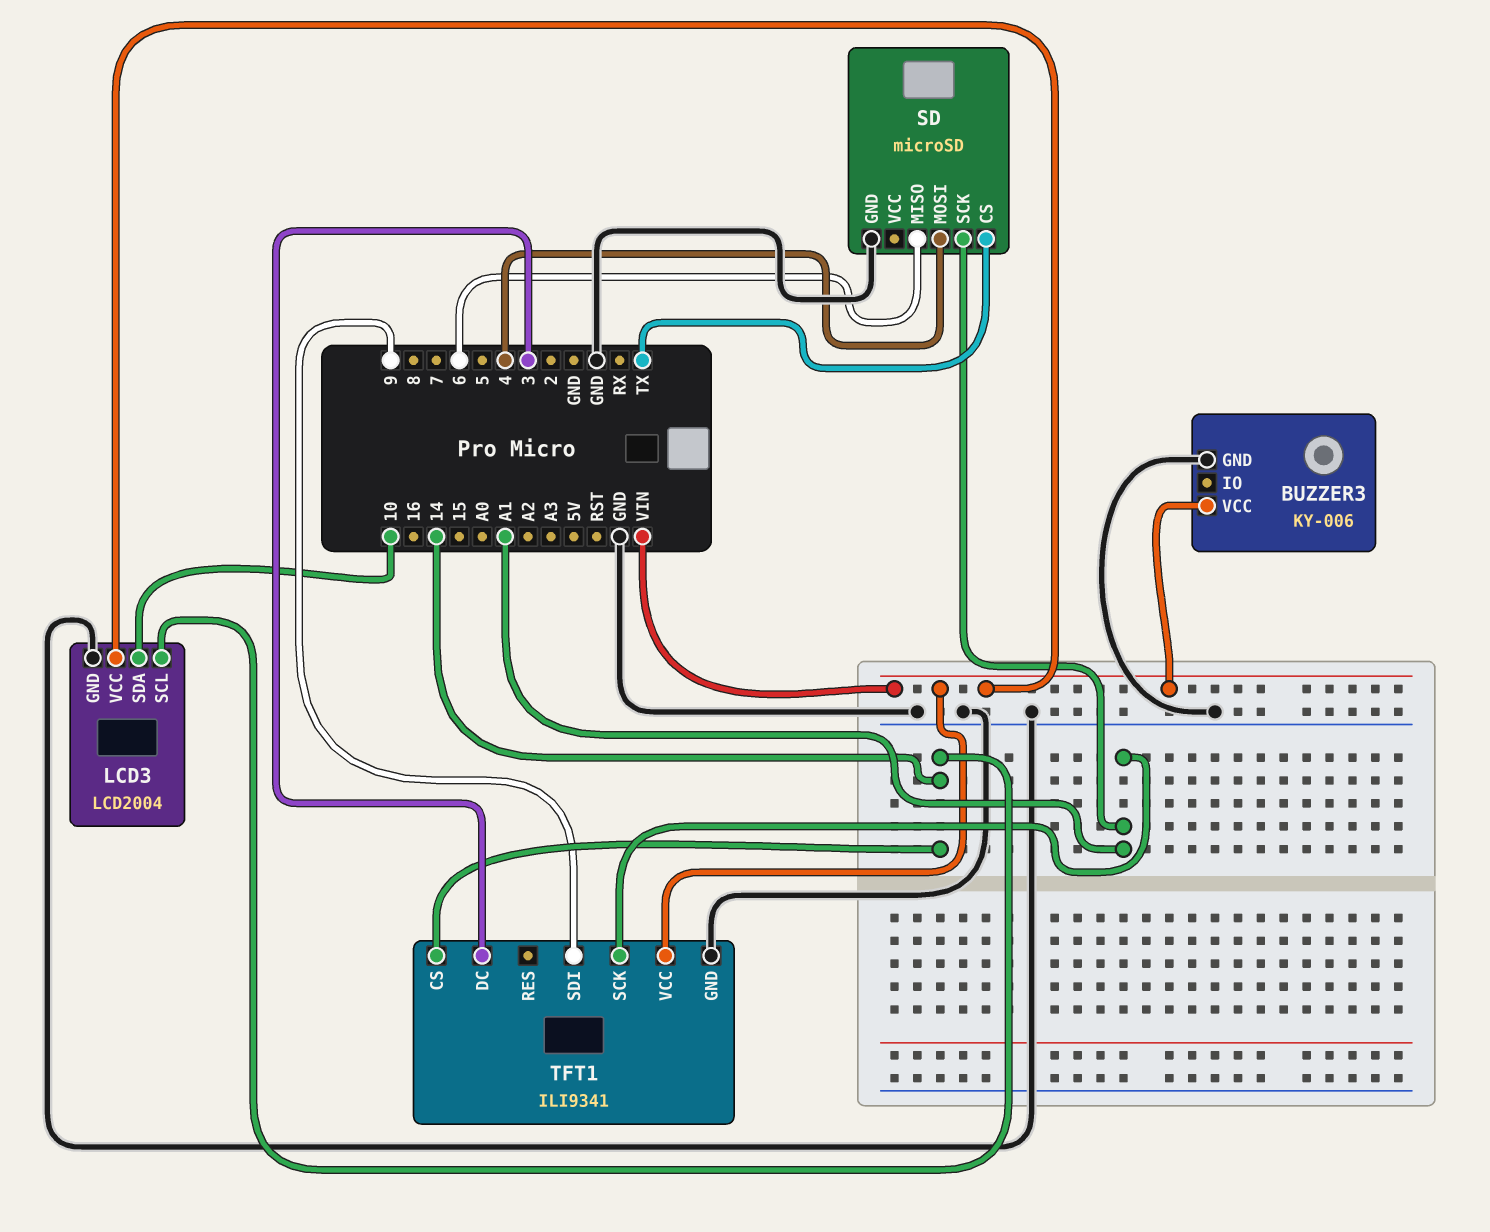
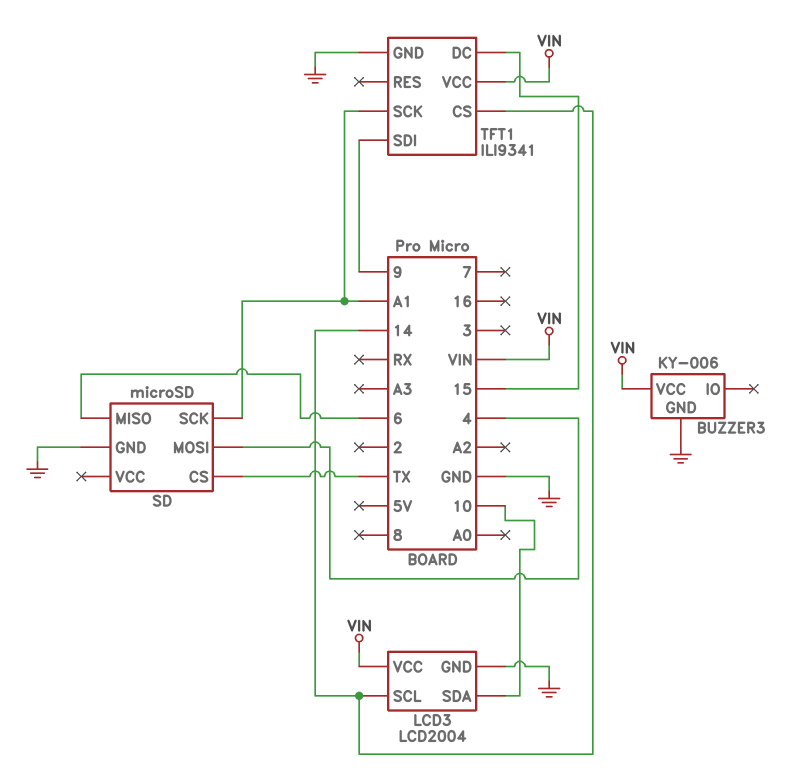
TFT1 pin DC: 3 -> 15

